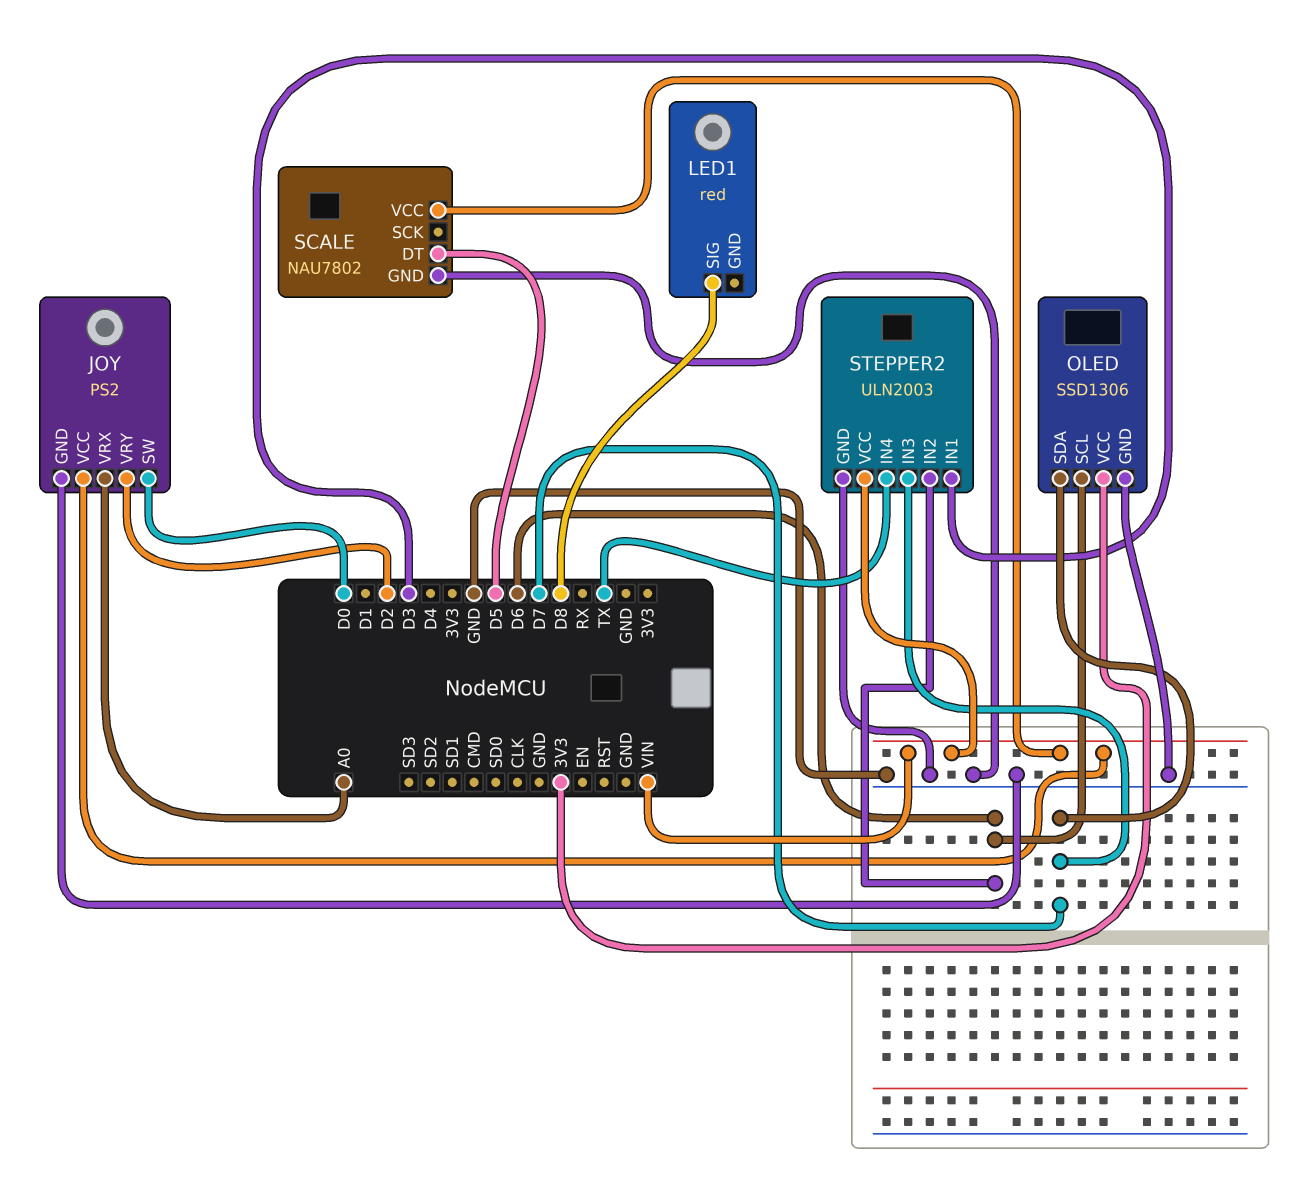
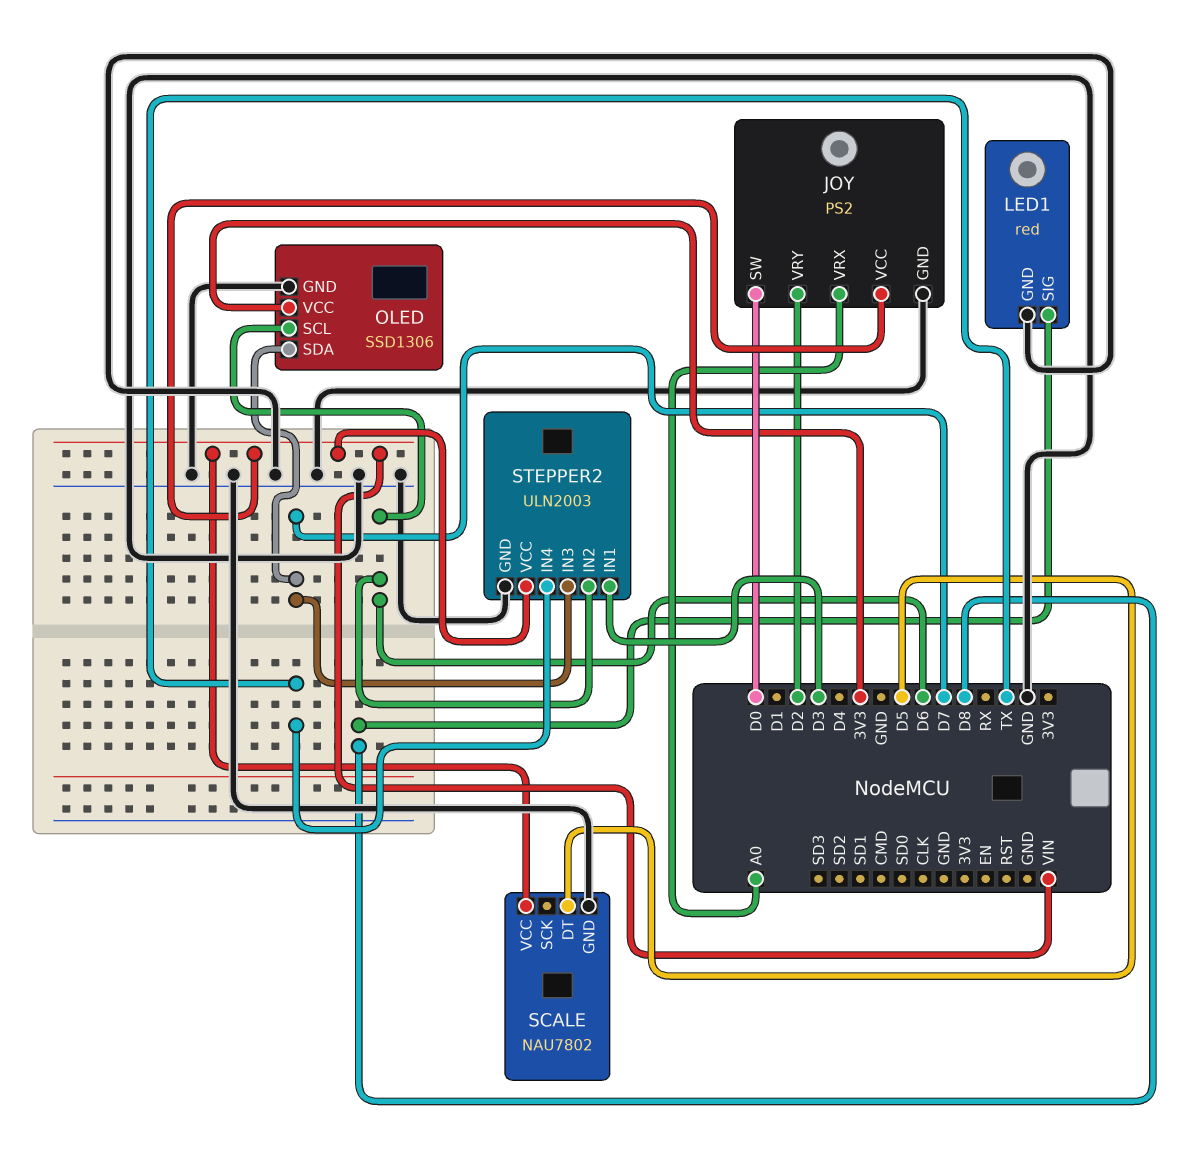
LED1 pin GND: none -> GND

